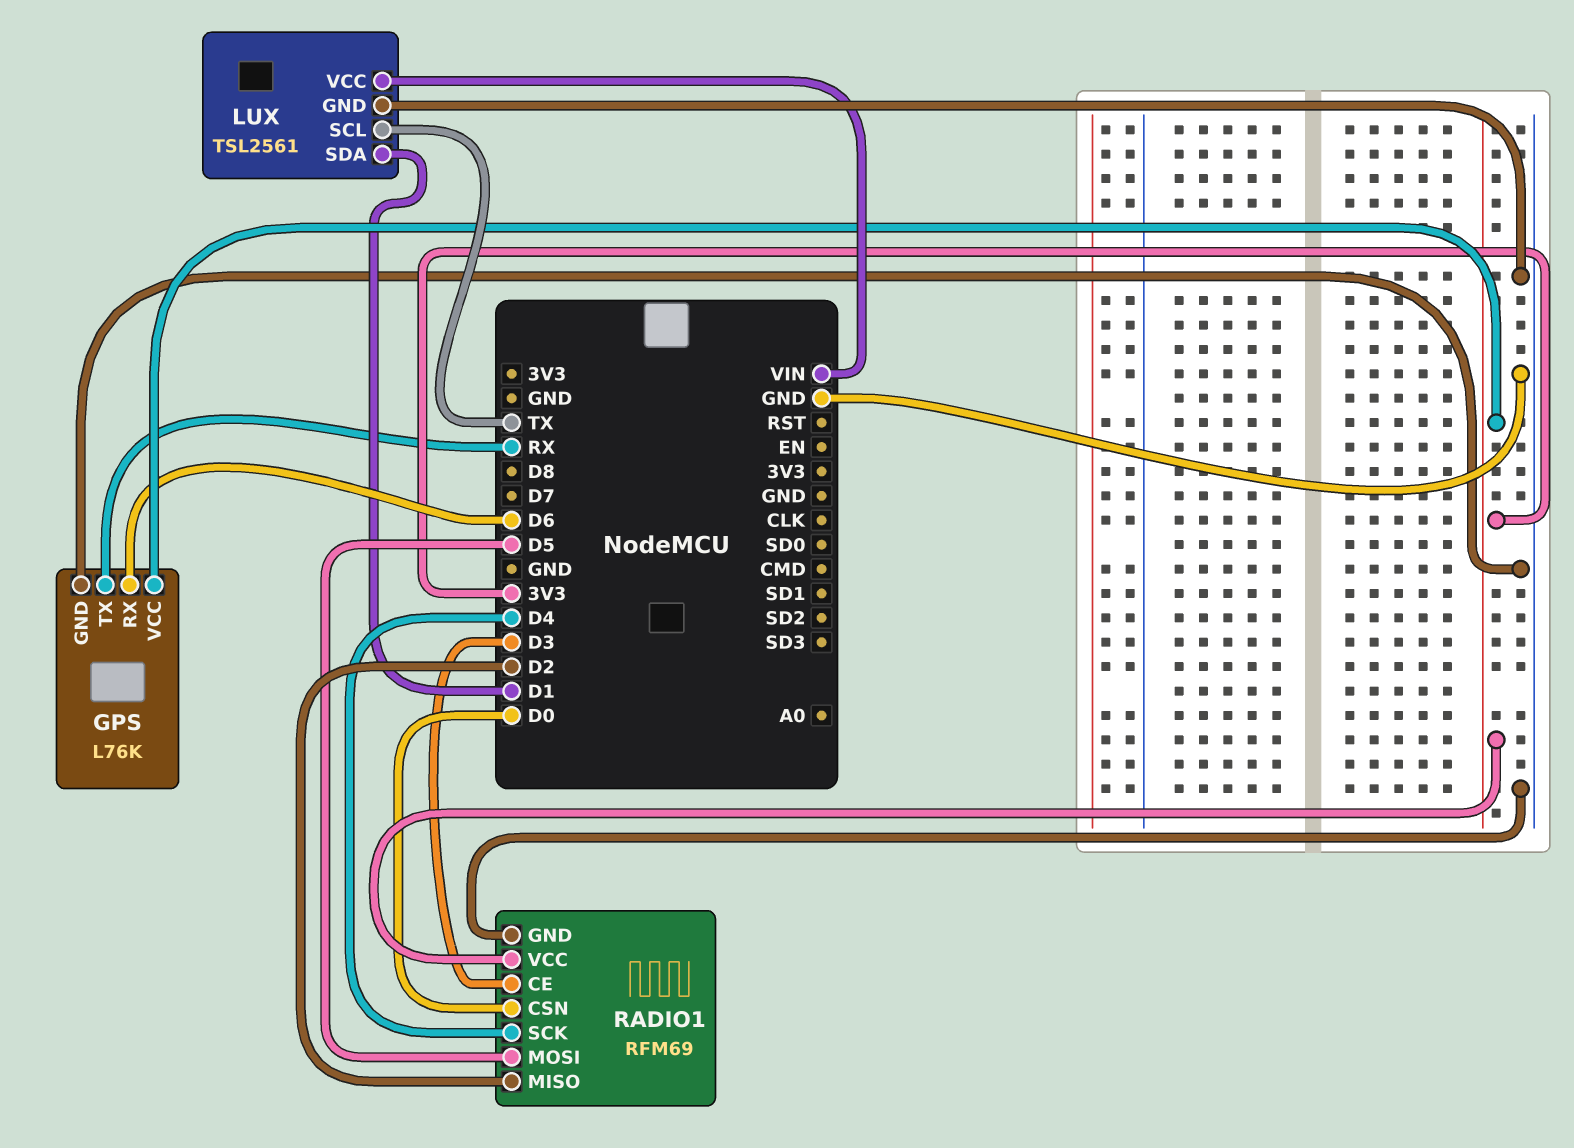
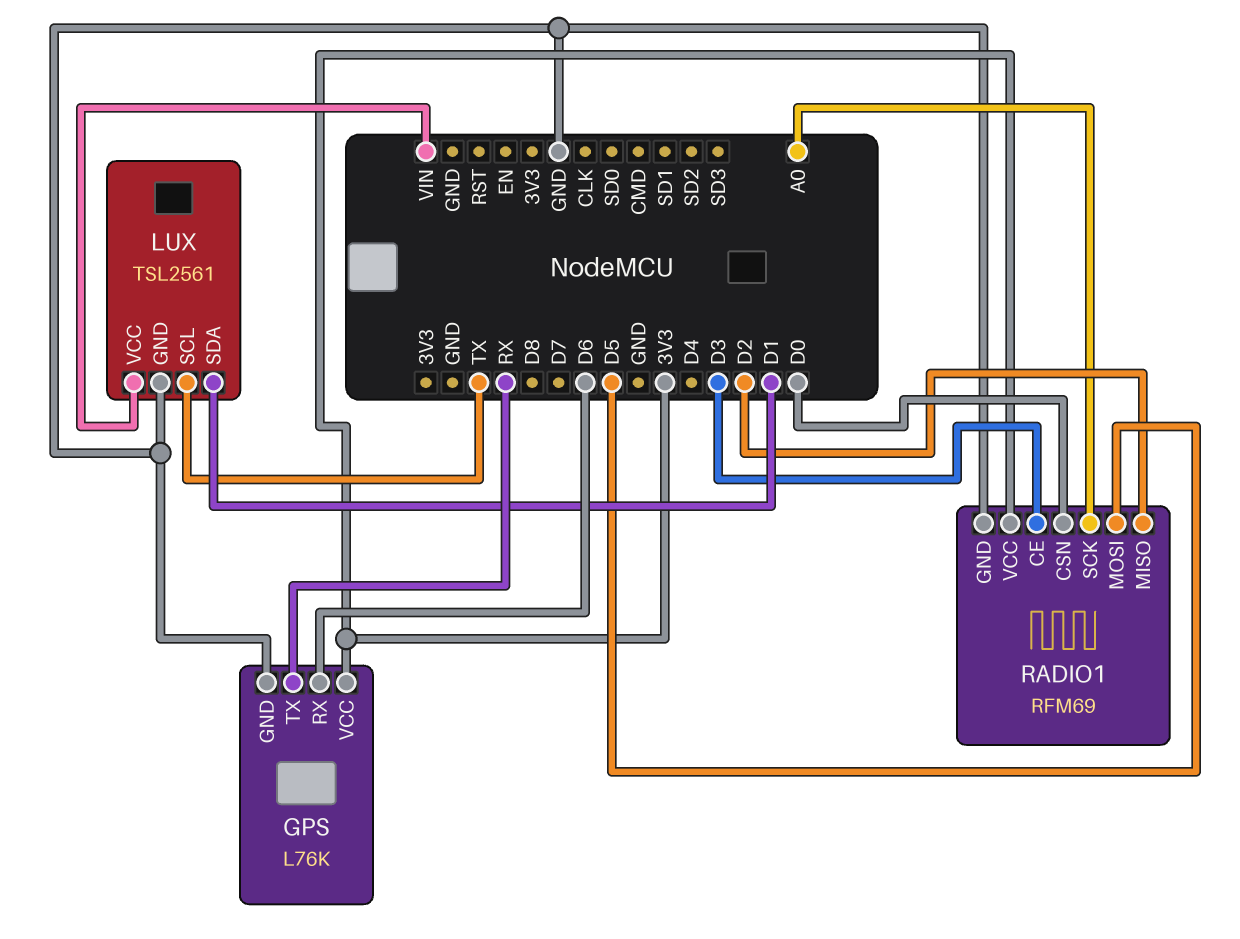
RADIO1 pin SCK: D4 -> A0

